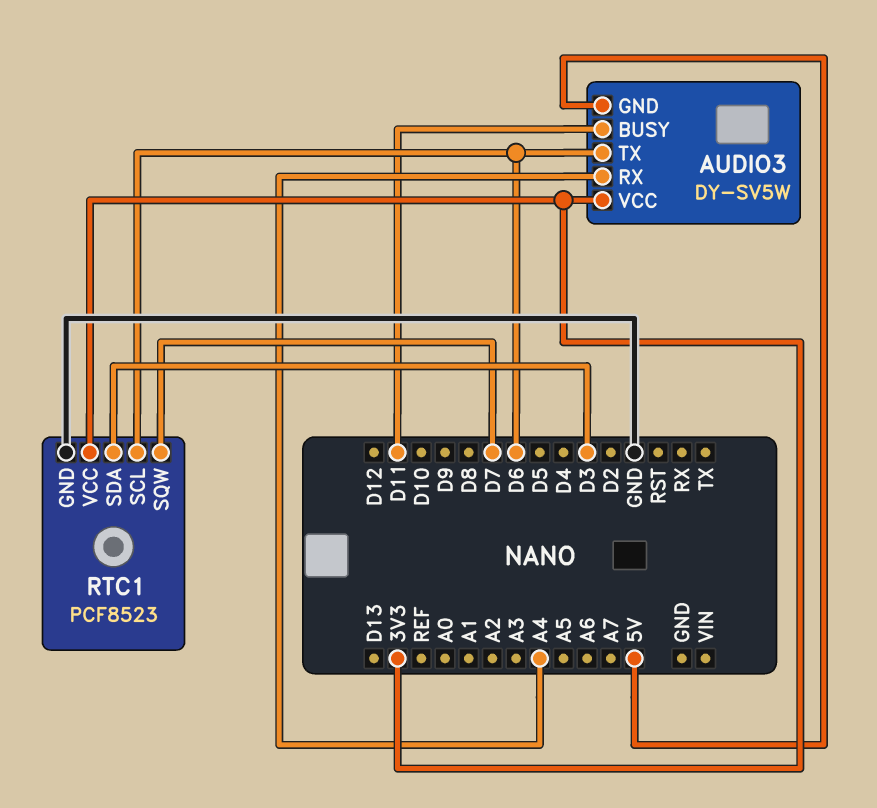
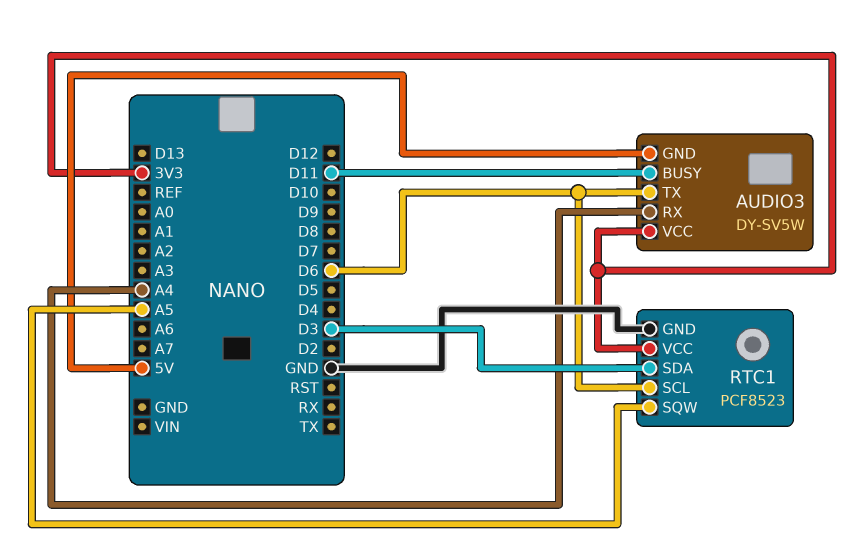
RTC1 pin SQW: D7 -> A5

